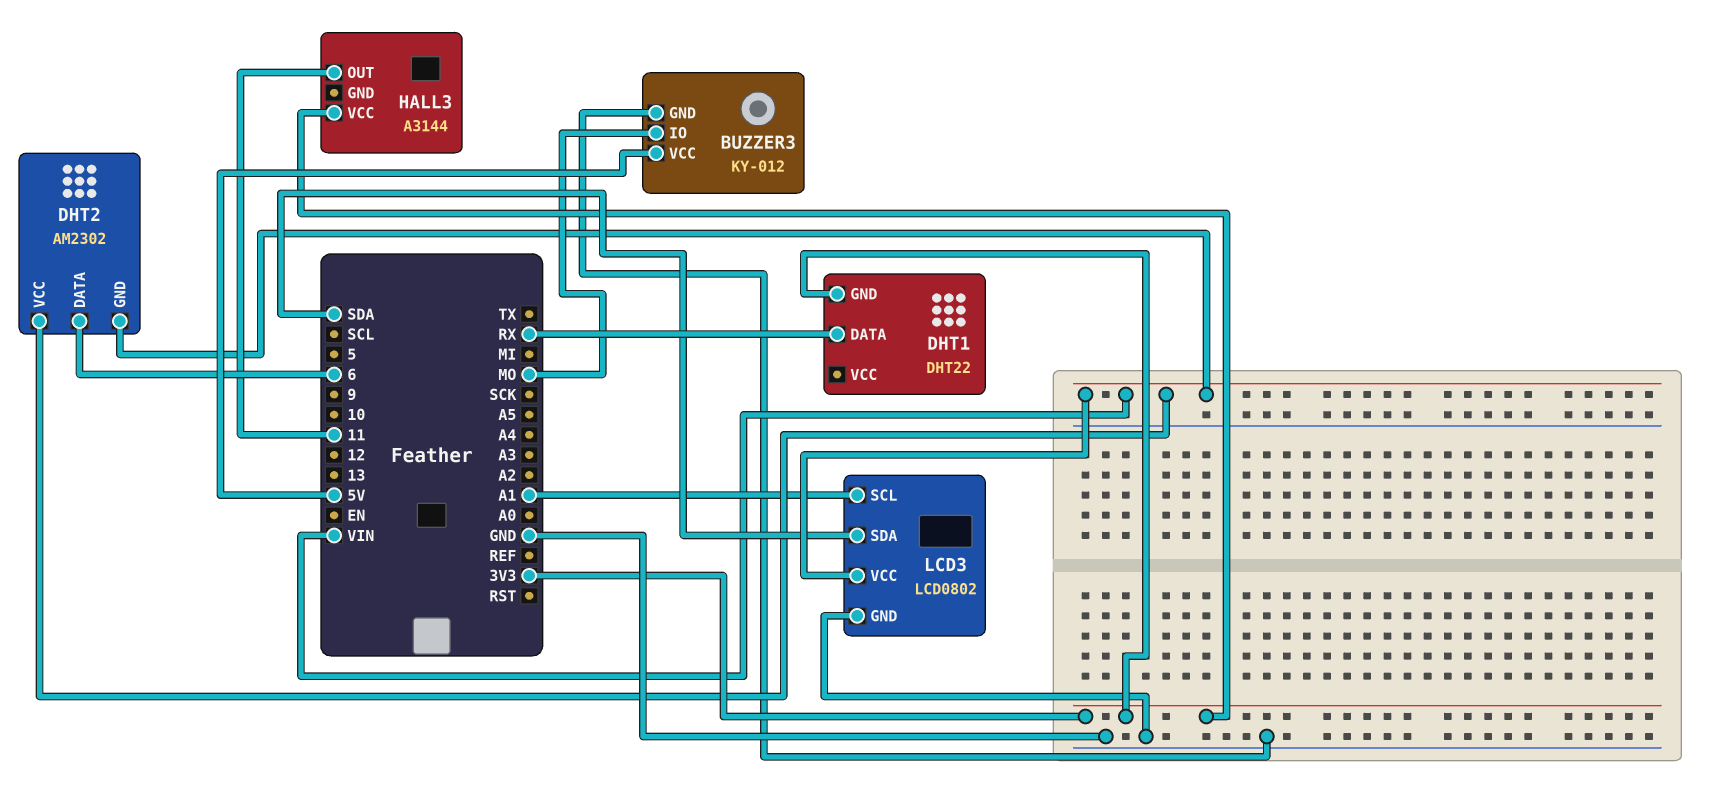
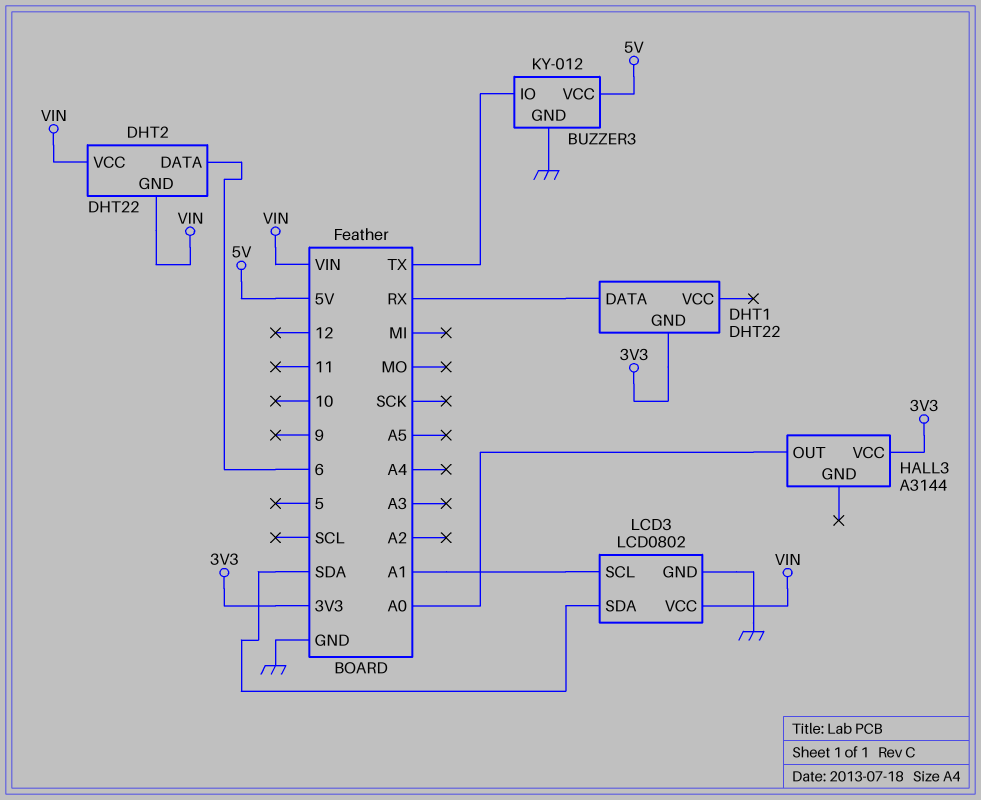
BUZZER3 pin IO: MO -> TX
DHT2: AM2302 -> DHT22
HALL3 pin OUT: 11 -> A0

